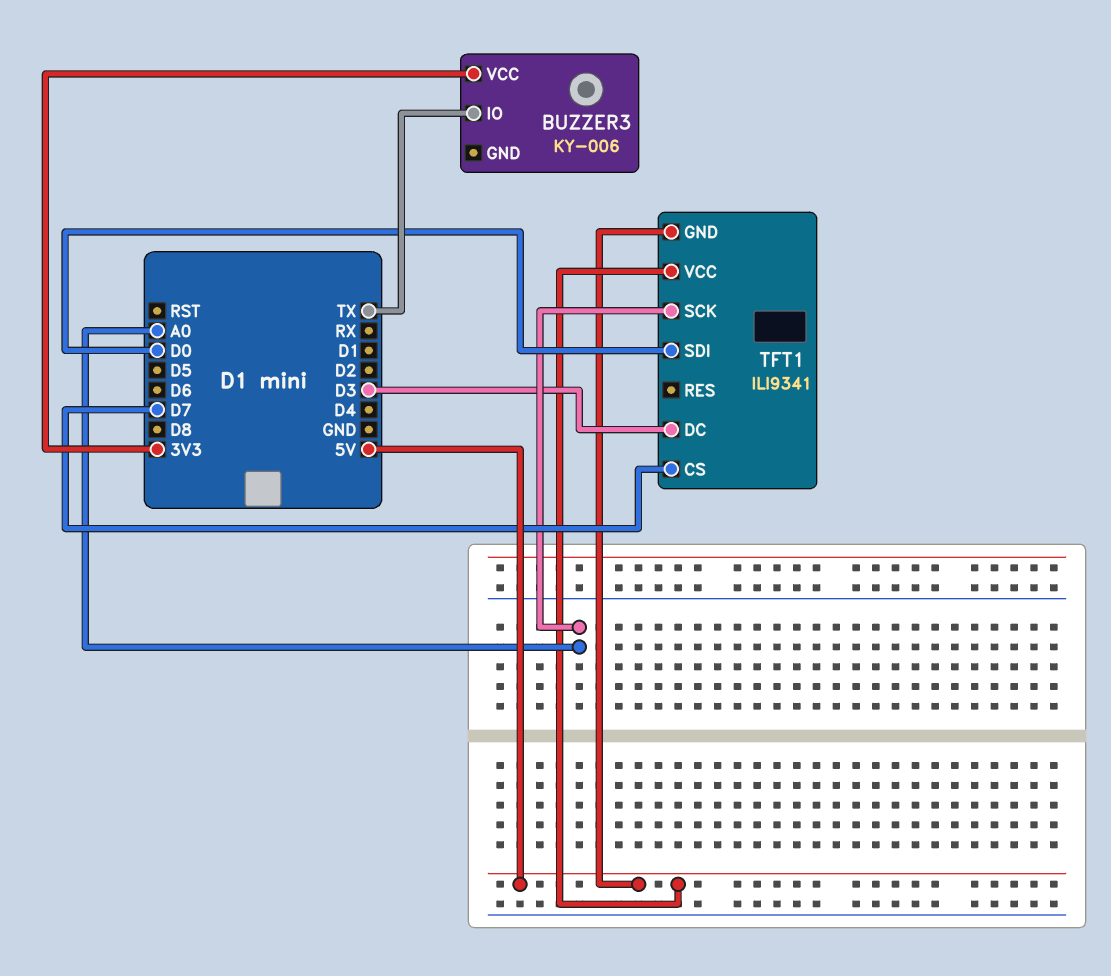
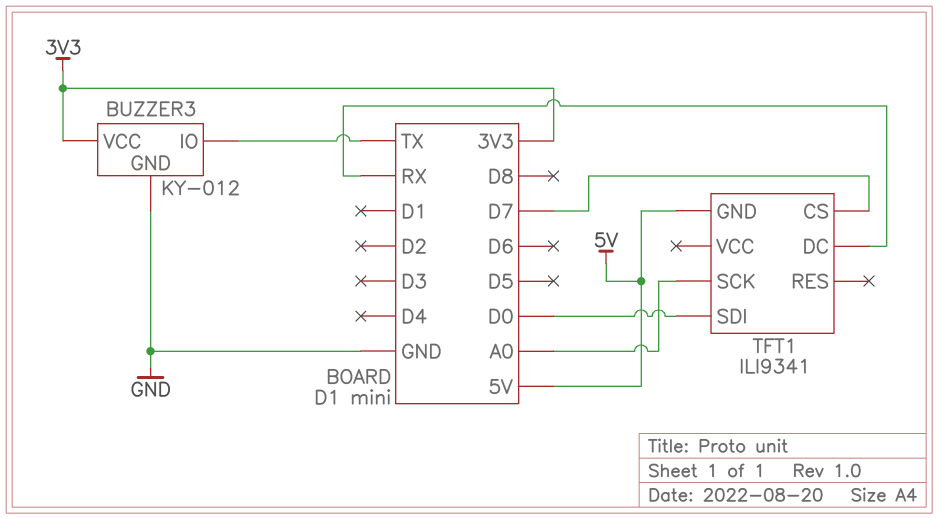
BUZZER3: KY-006 -> KY-012
BUZZER3 pin GND: none -> GND
TFT1 pin DC: D3 -> RX
TFT1 pin VCC: 5V -> none

